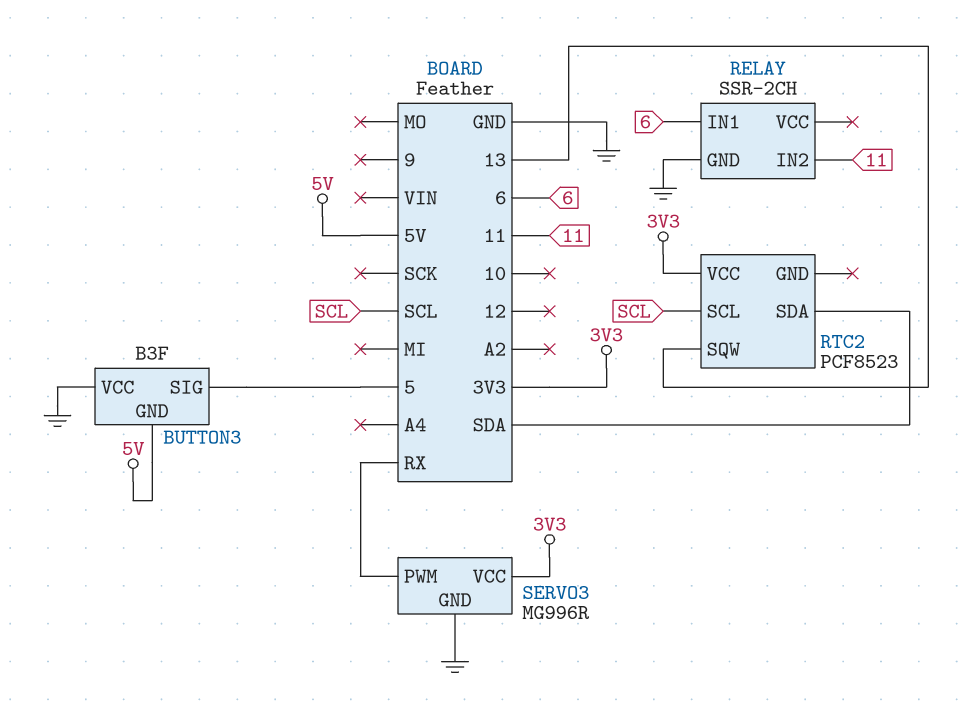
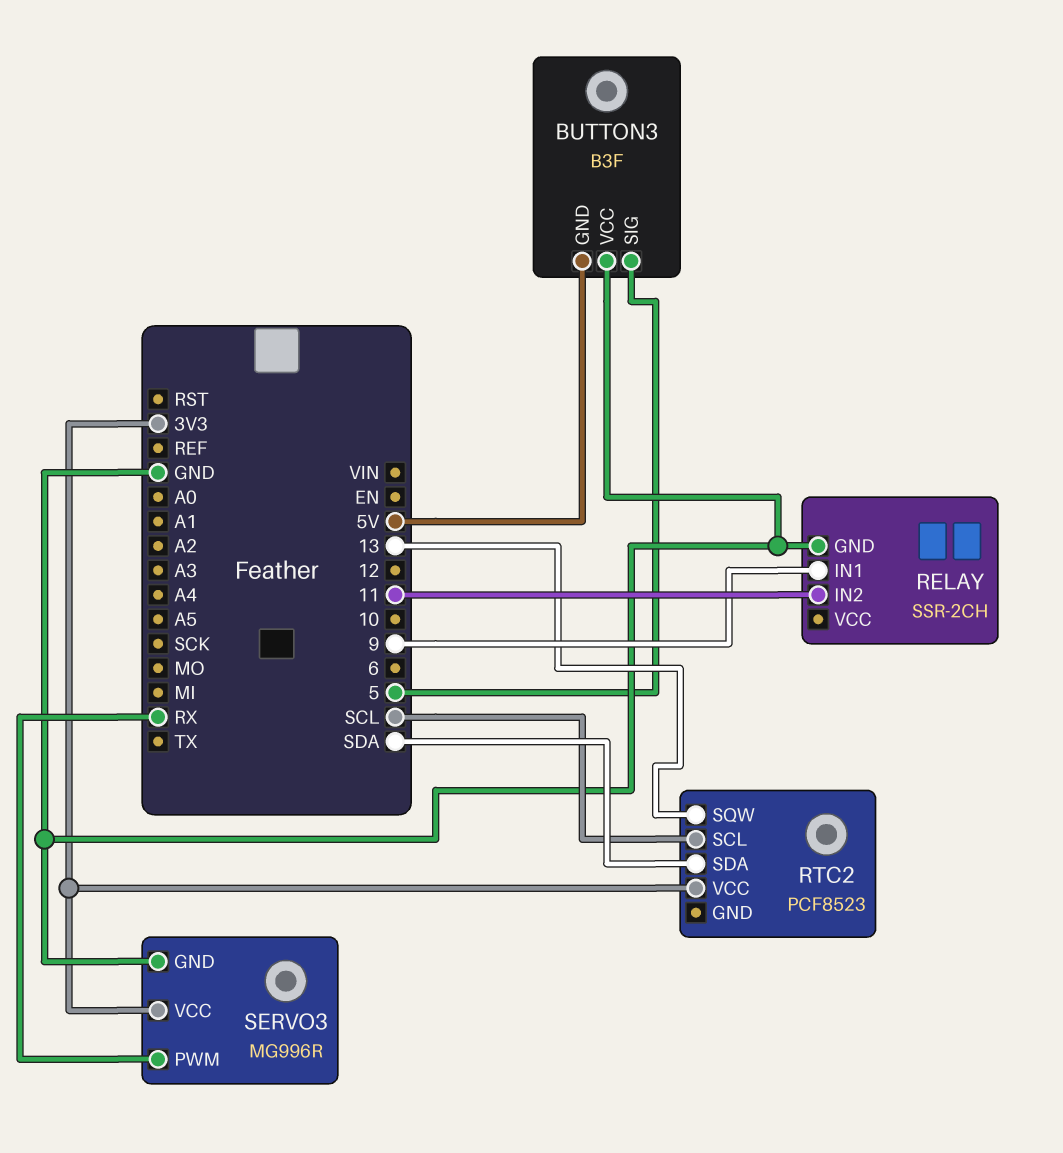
RELAY pin IN1: 6 -> 9

